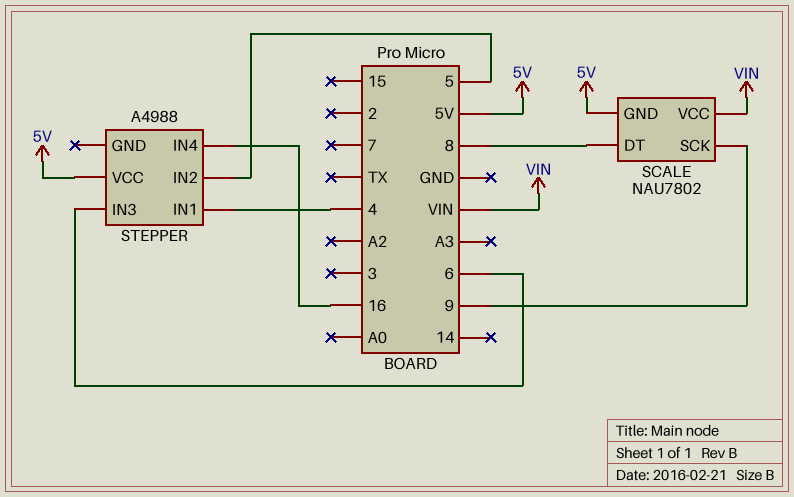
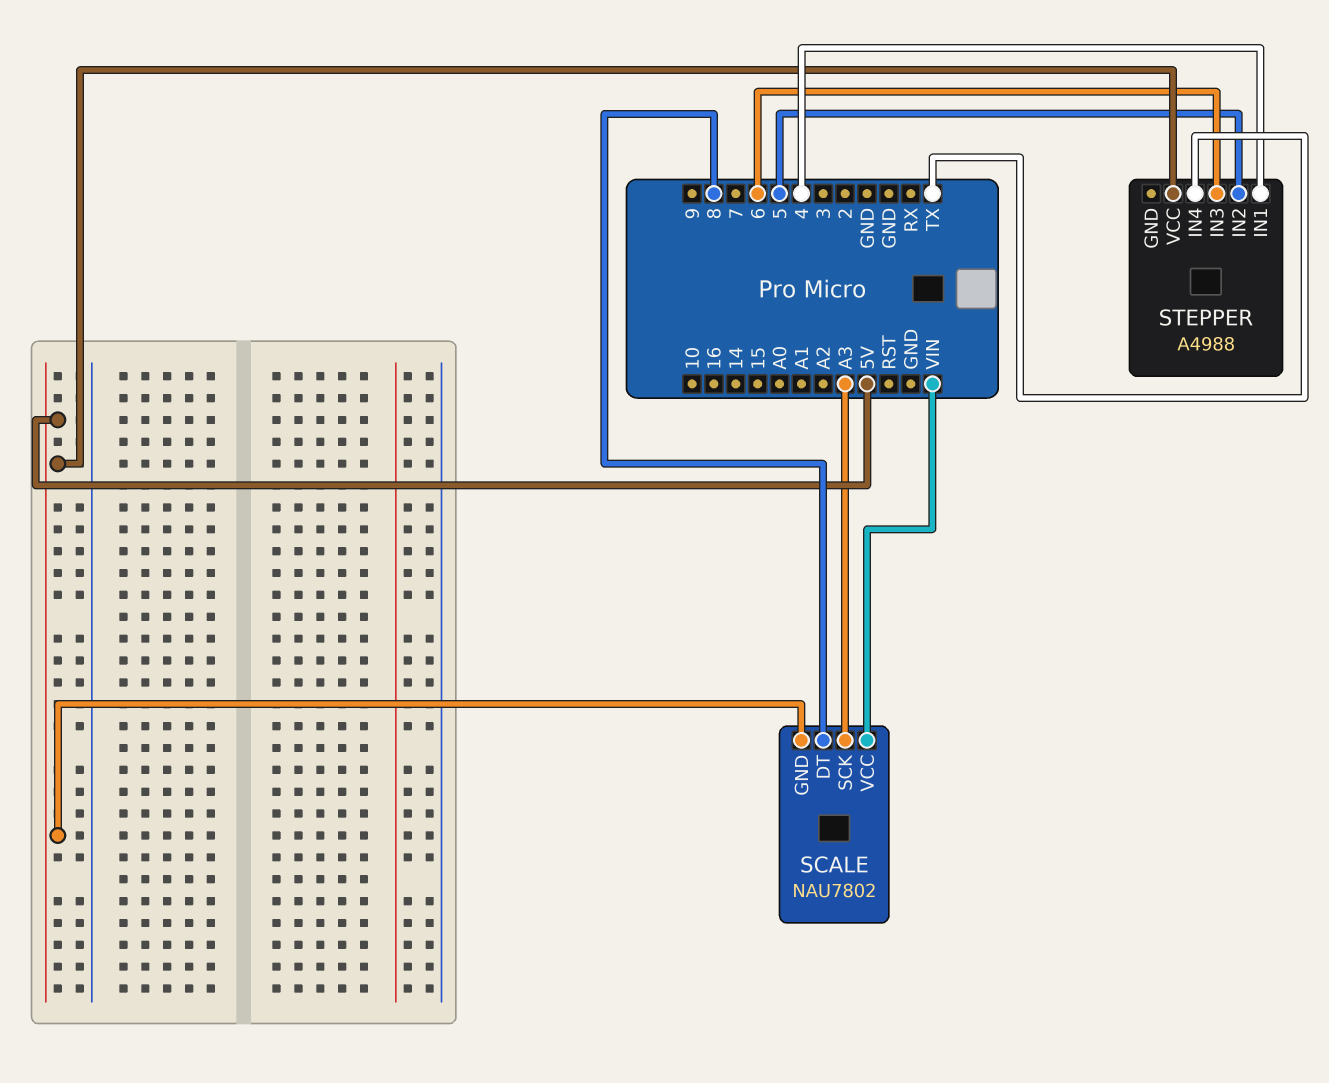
SCALE pin SCK: 9 -> A3
STEPPER pin IN4: 16 -> TX

